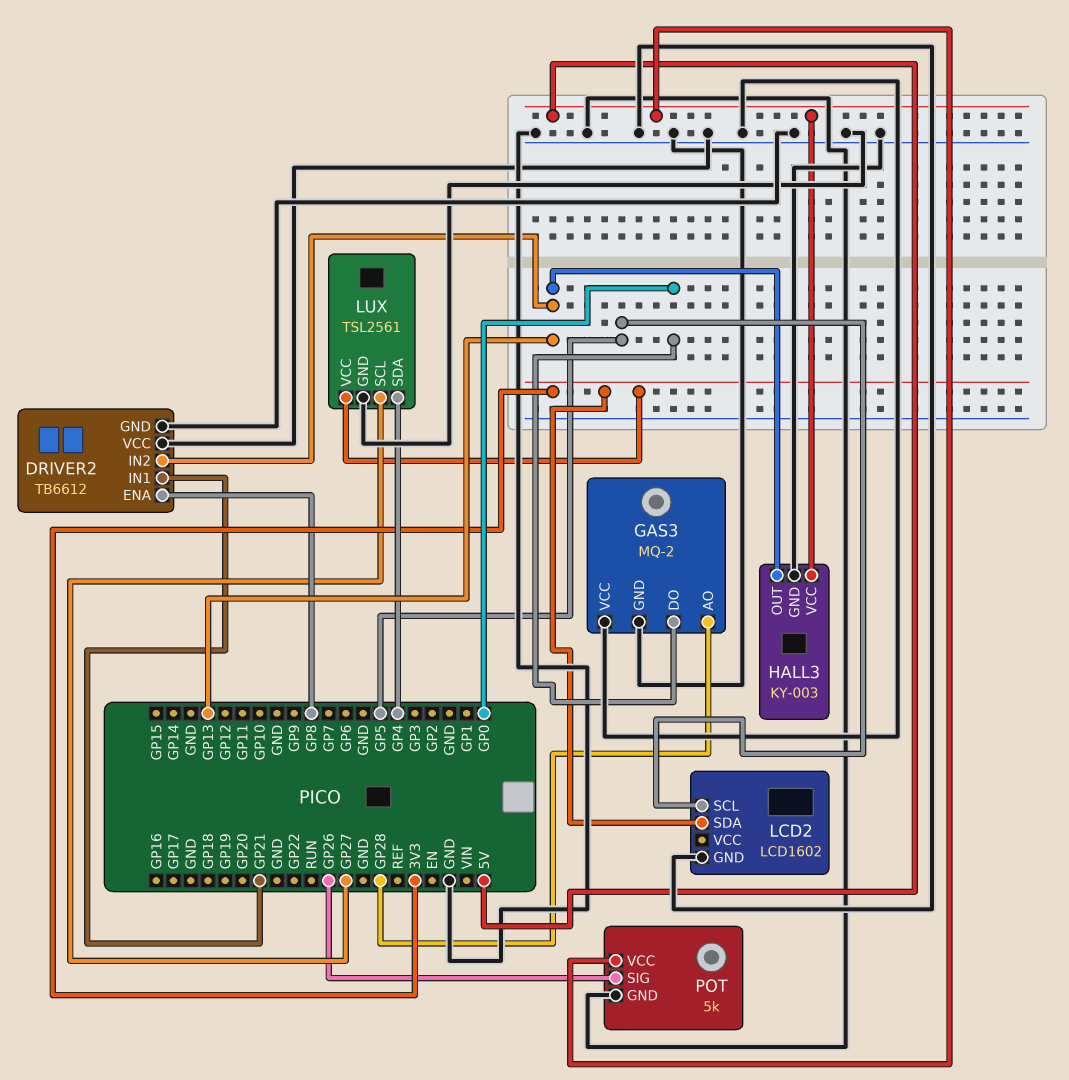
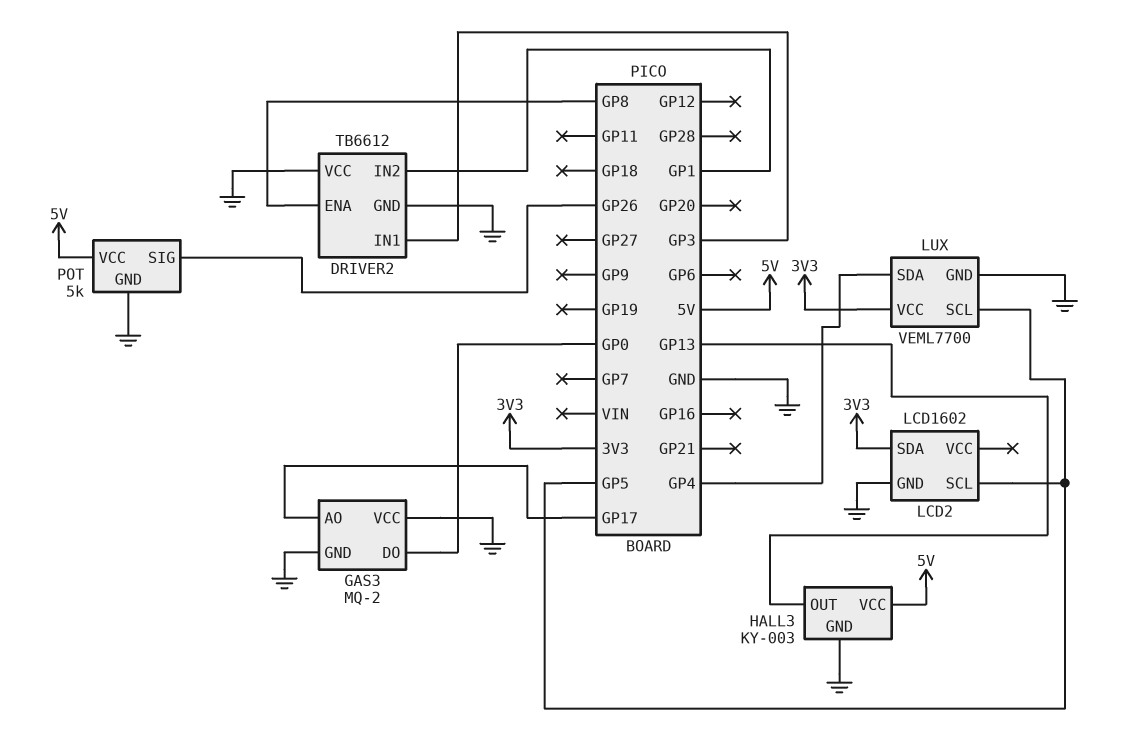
DRIVER2 pin IN1: GP21 -> GP3
DRIVER2 pin IN2: GP13 -> GP1
GAS3 pin AO: GP28 -> GP17
LUX: TSL2561 -> VEML7700
LUX pin SCL: GP27 -> GP5

